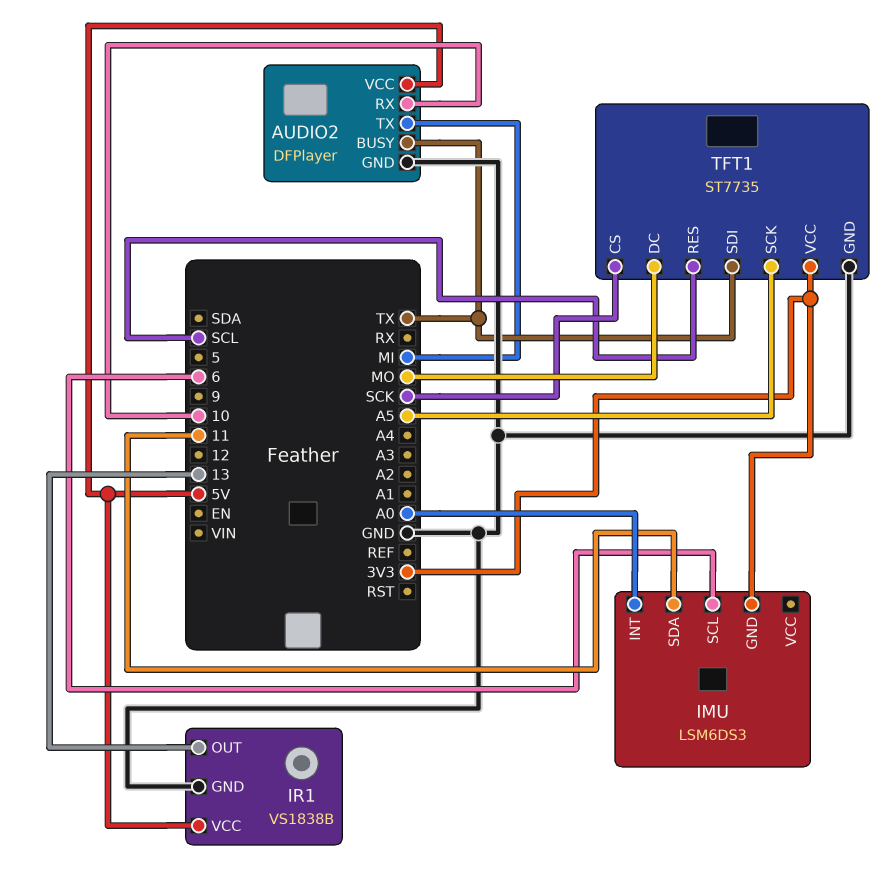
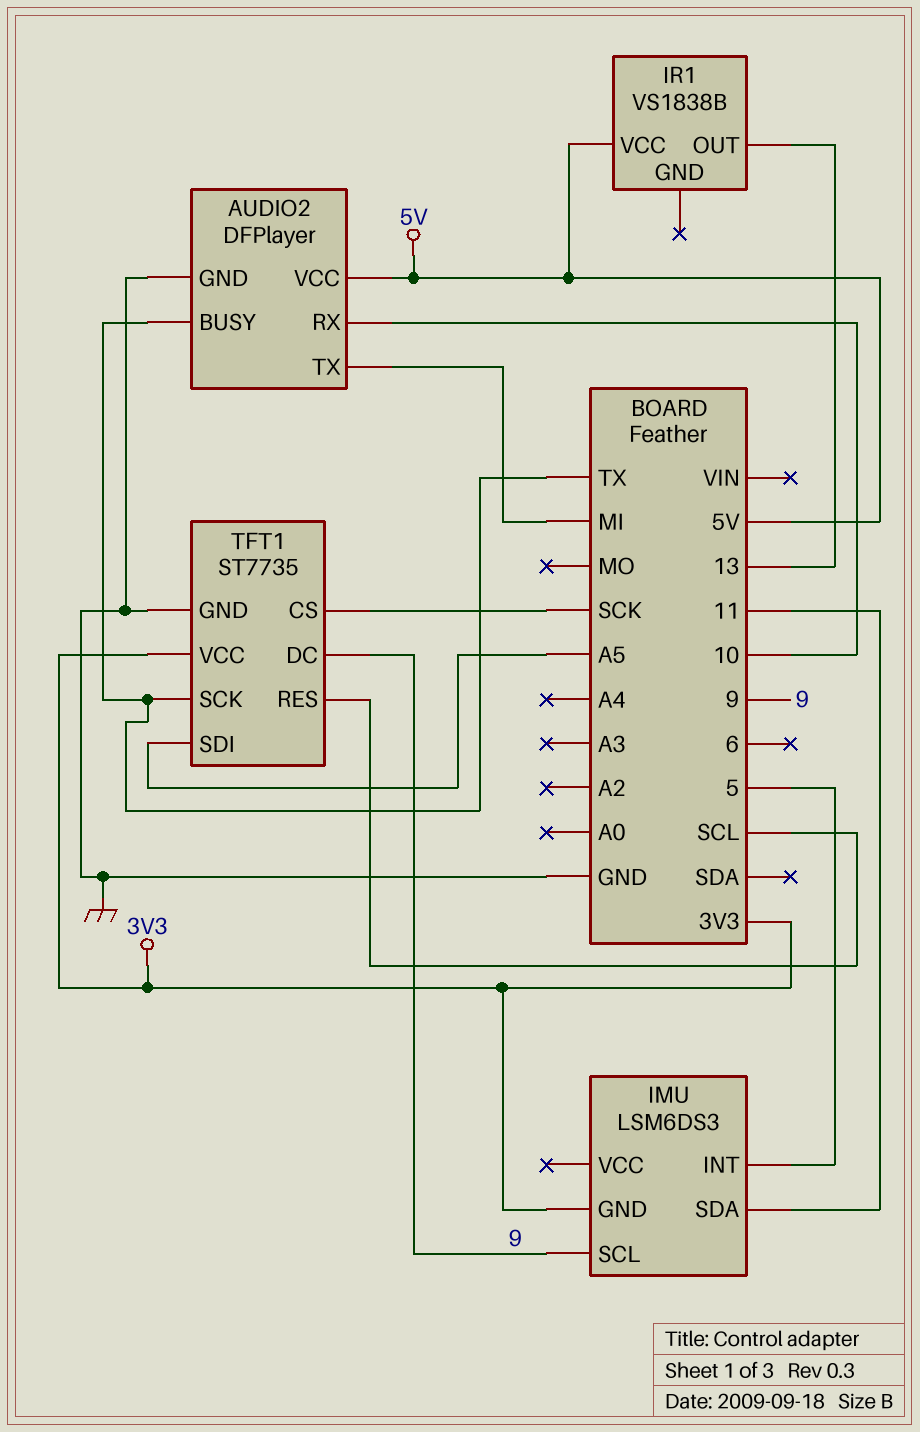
IMU pin INT: A0 -> 5
IMU pin SCL: 6 -> 9
IR1 pin GND: GND -> none
TFT1 pin DC: MO -> 9
TFT1 pin SCK: A5 -> TX
TFT1 pin SDI: TX -> A5

